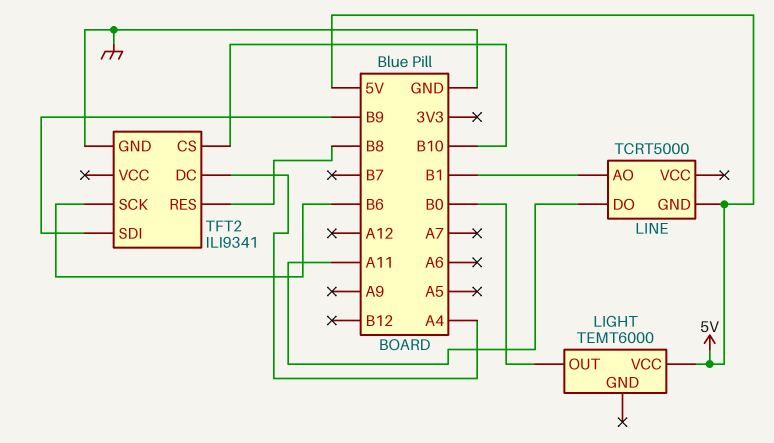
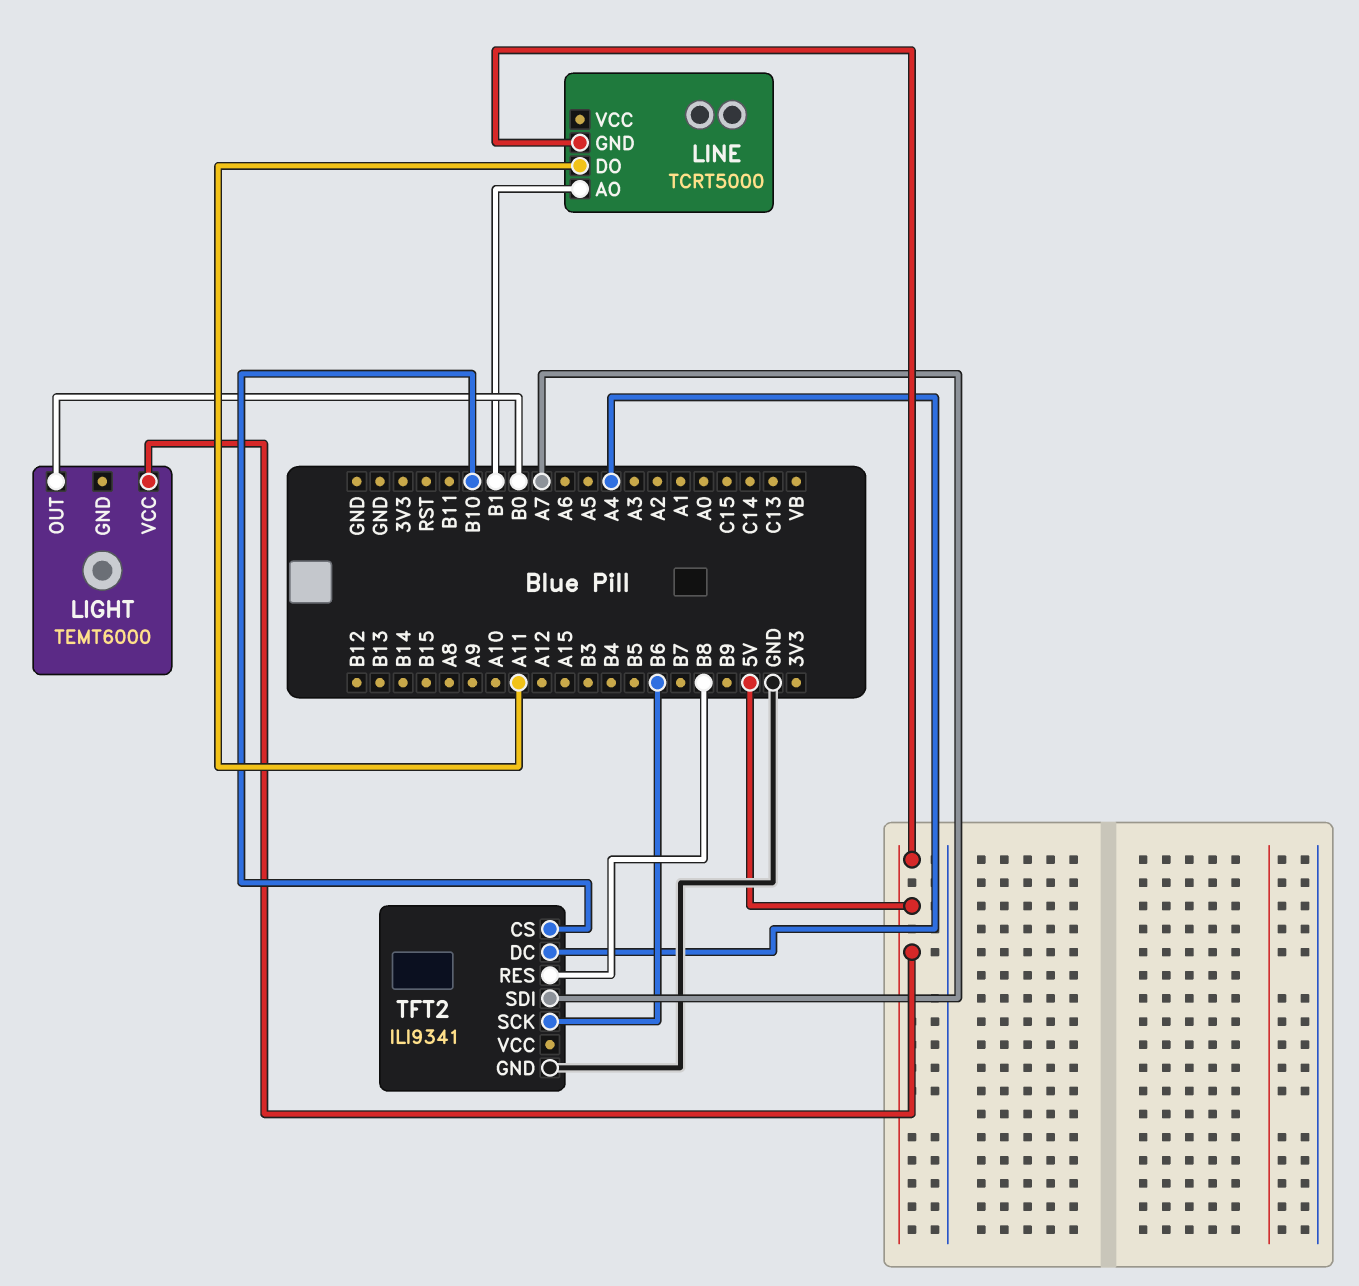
TFT2 pin SDI: B9 -> A7

